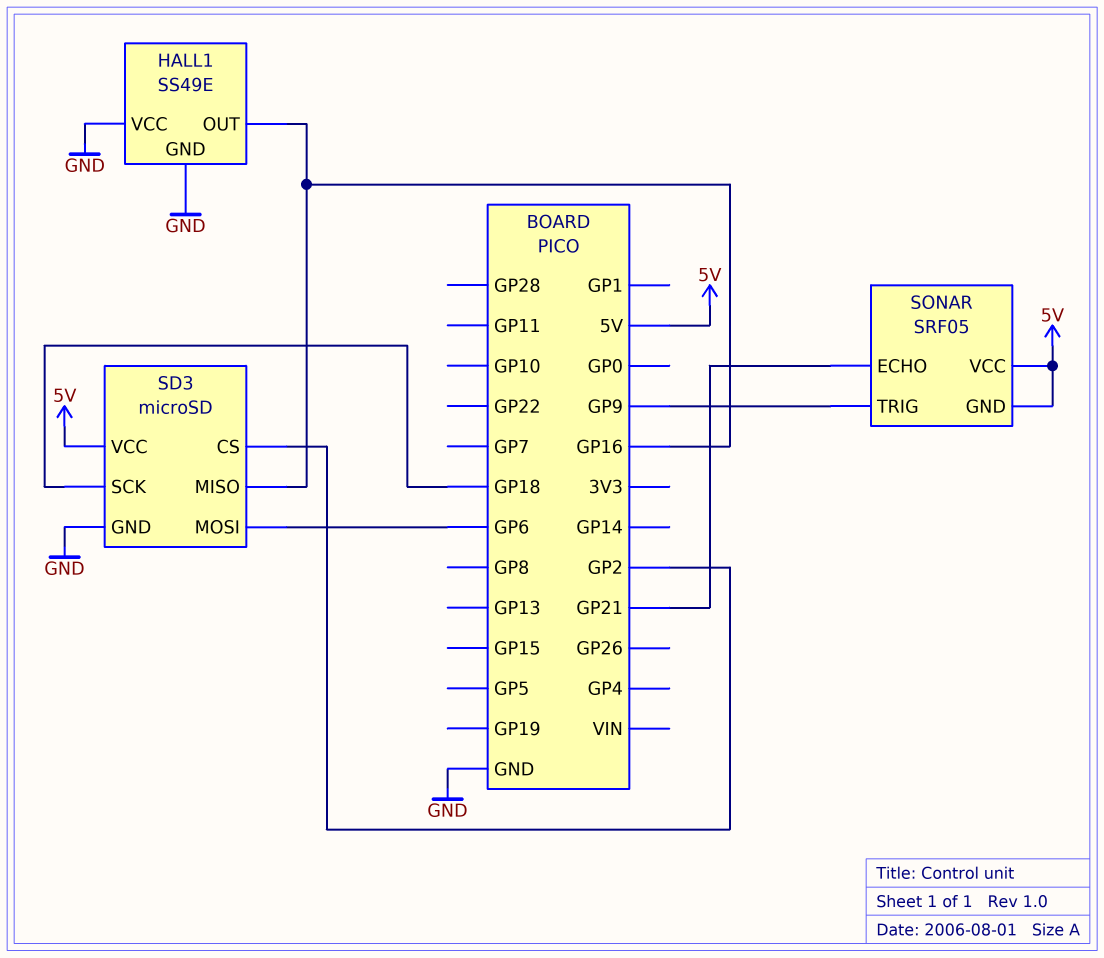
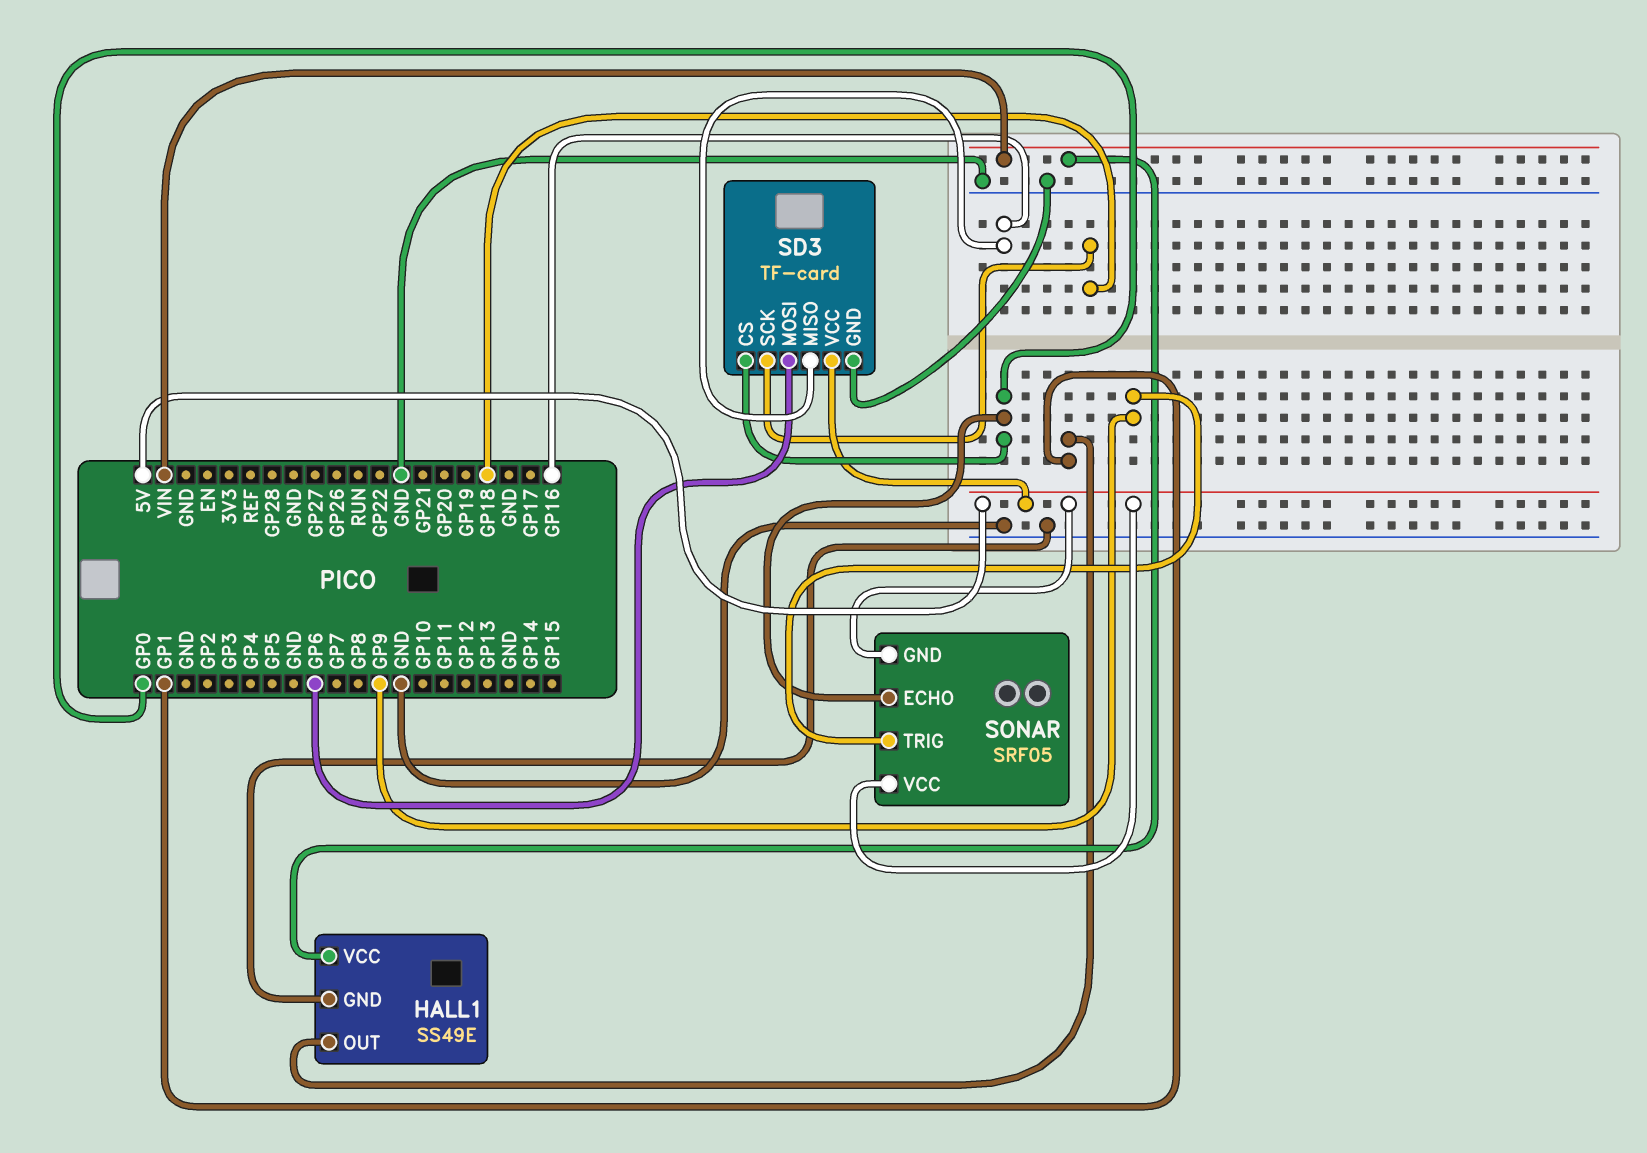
HALL1 pin OUT: GP16 -> GP1
HALL1 pin VCC: GND -> VIN
SD3: microSD -> TF-card
SD3 pin CS: GP2 -> GP0
SONAR pin ECHO: GP21 -> GP0

